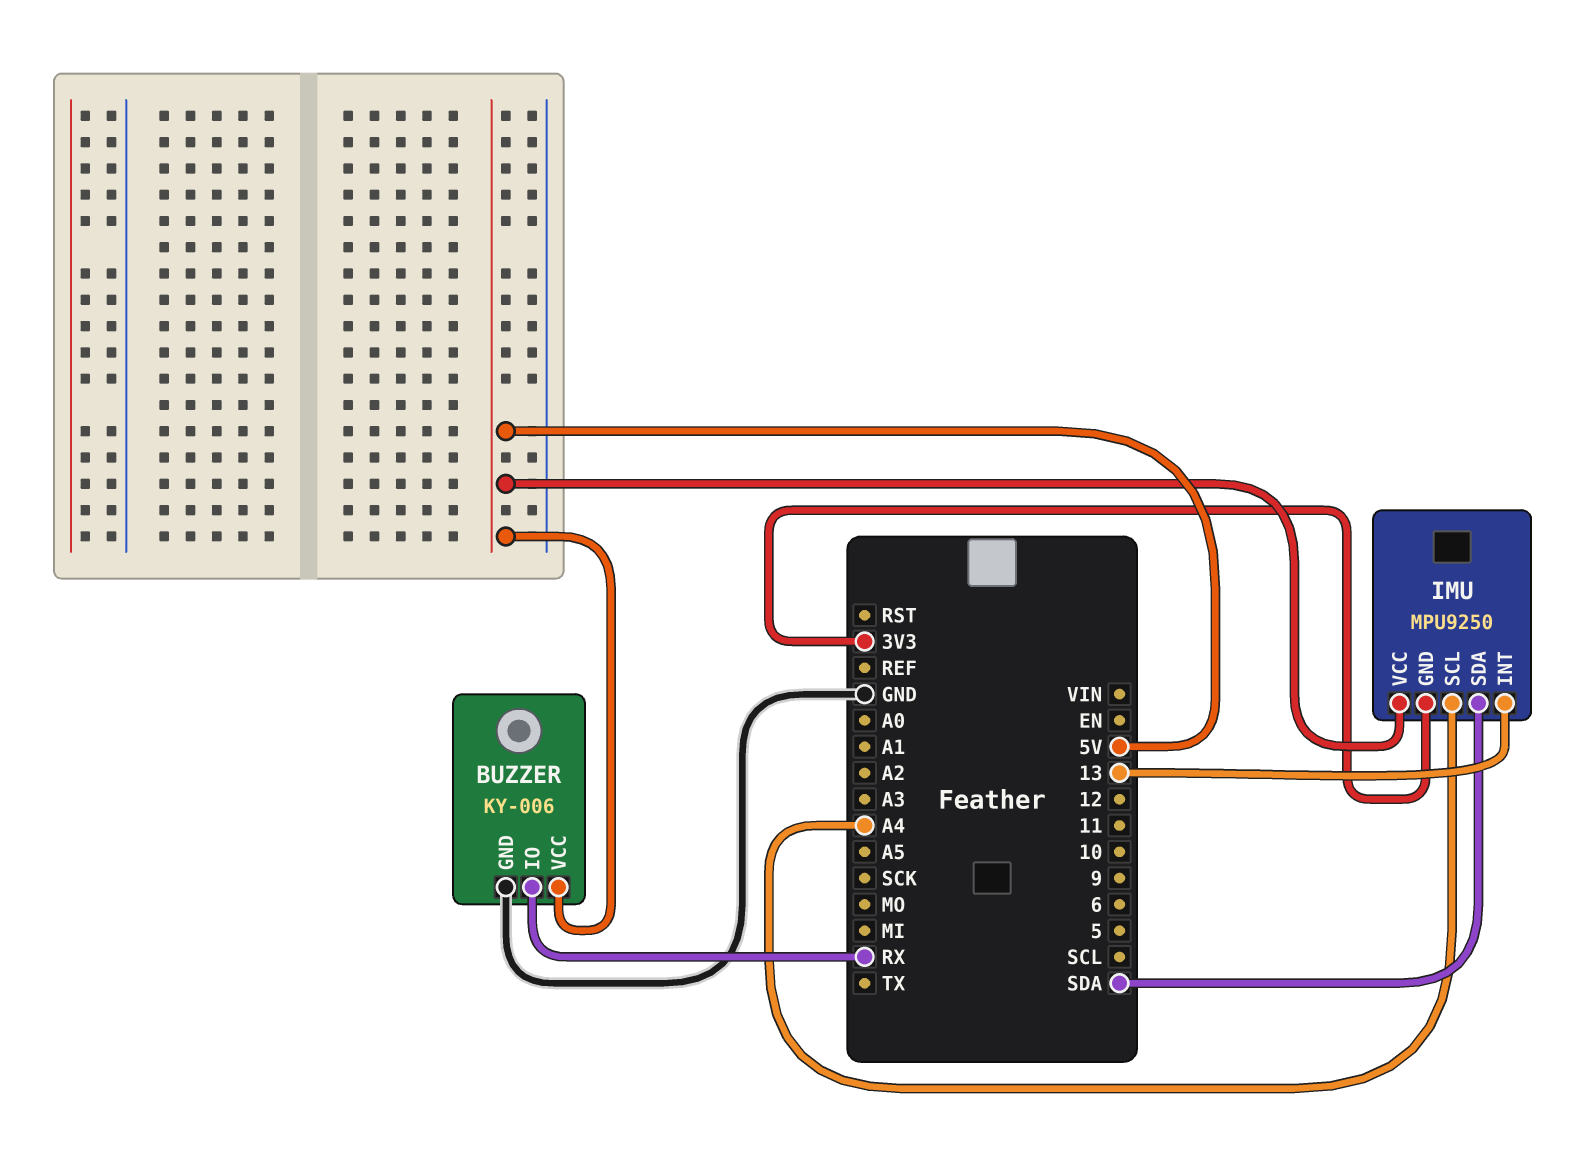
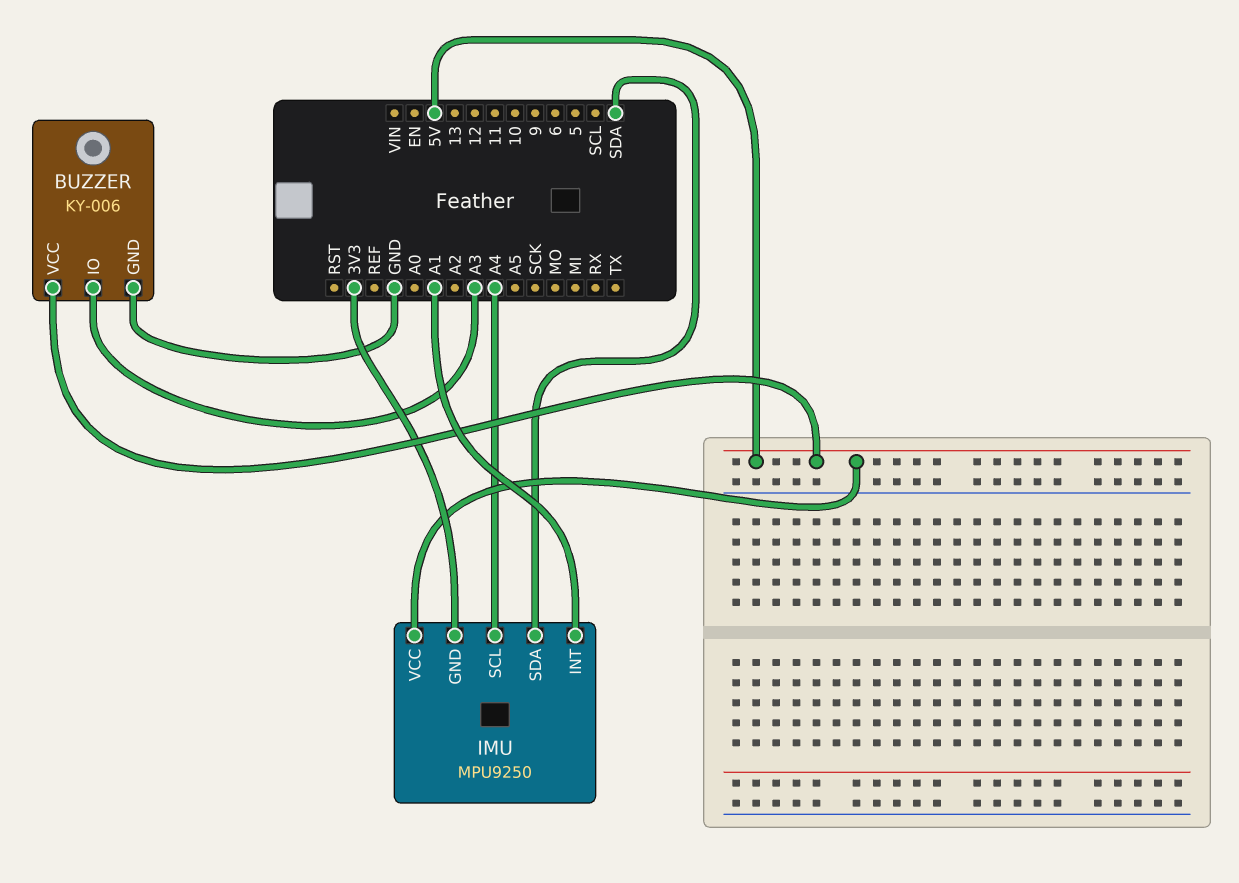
BUZZER pin IO: RX -> A3
IMU pin INT: 13 -> A1

